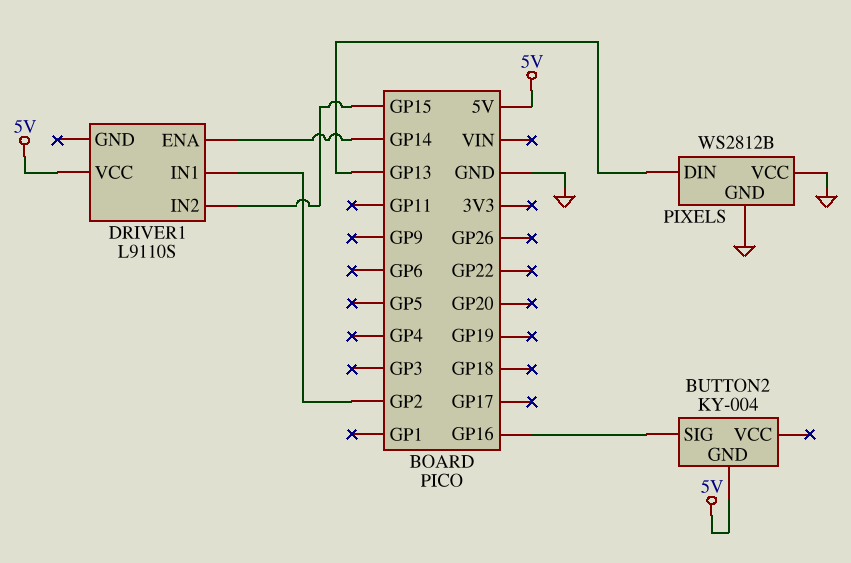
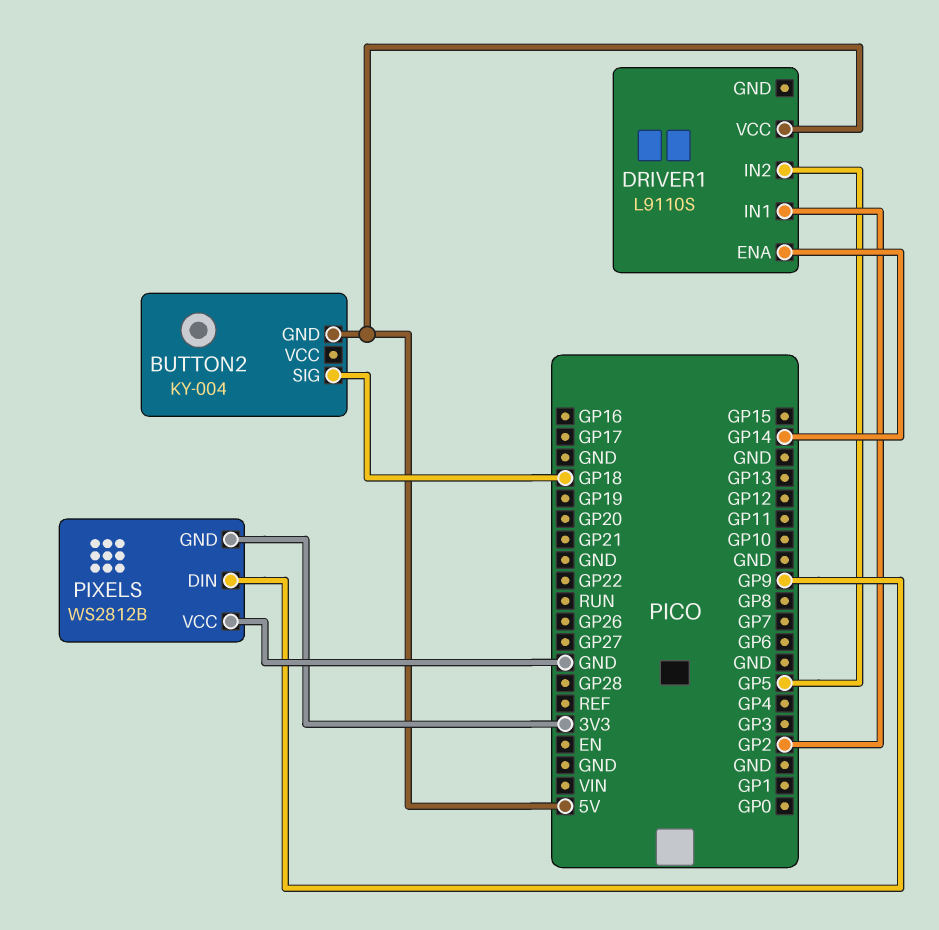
BUTTON2 pin SIG: GP16 -> GP18
DRIVER1 pin IN2: GP15 -> GP5
PIXELS pin DIN: GP13 -> GP9
PIXELS pin GND: GND -> 3V3

